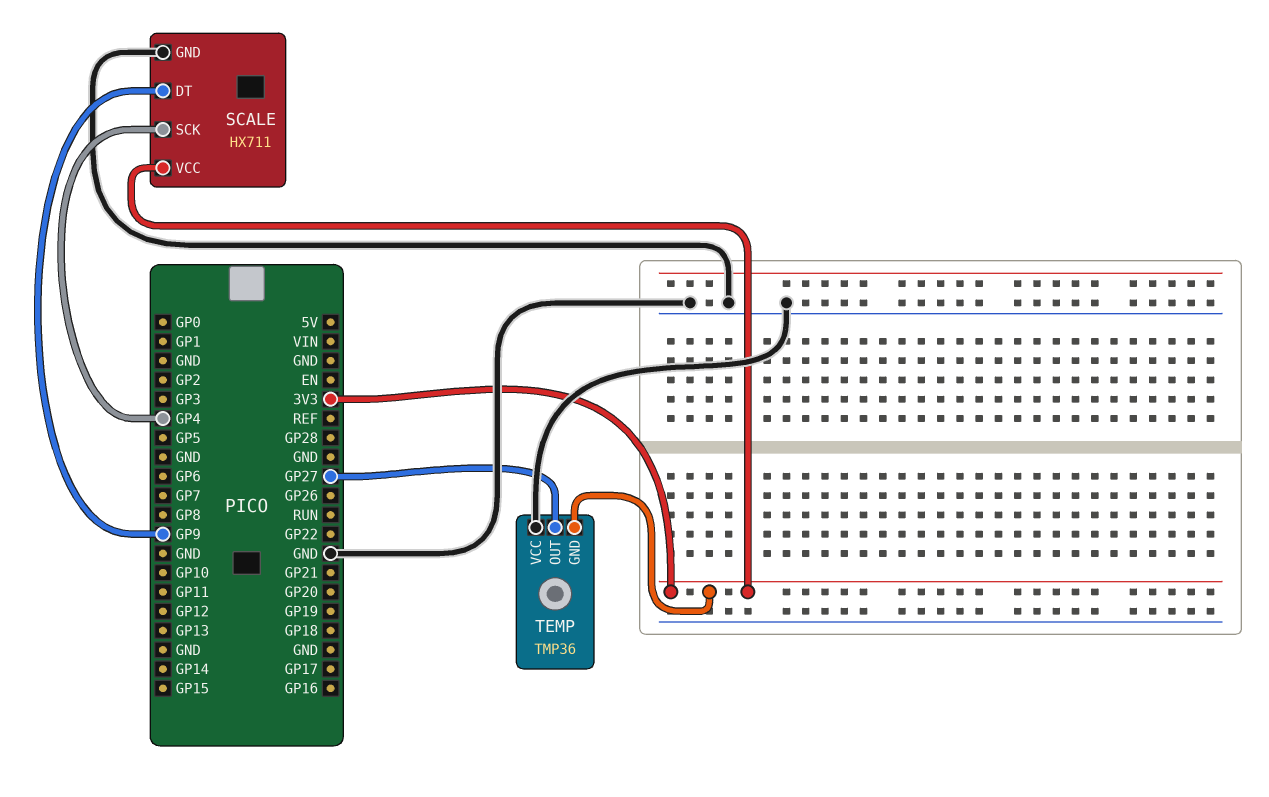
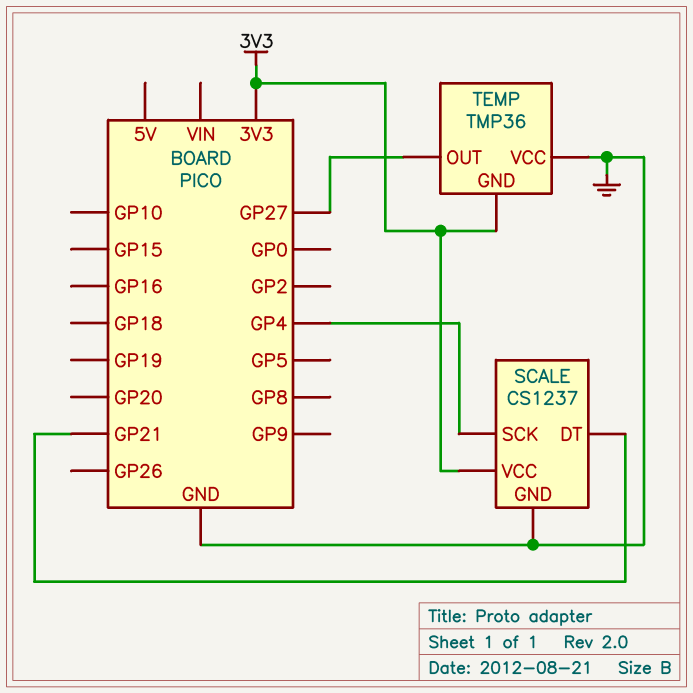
SCALE: HX711 -> CS1237
SCALE pin DT: GP9 -> GP21

